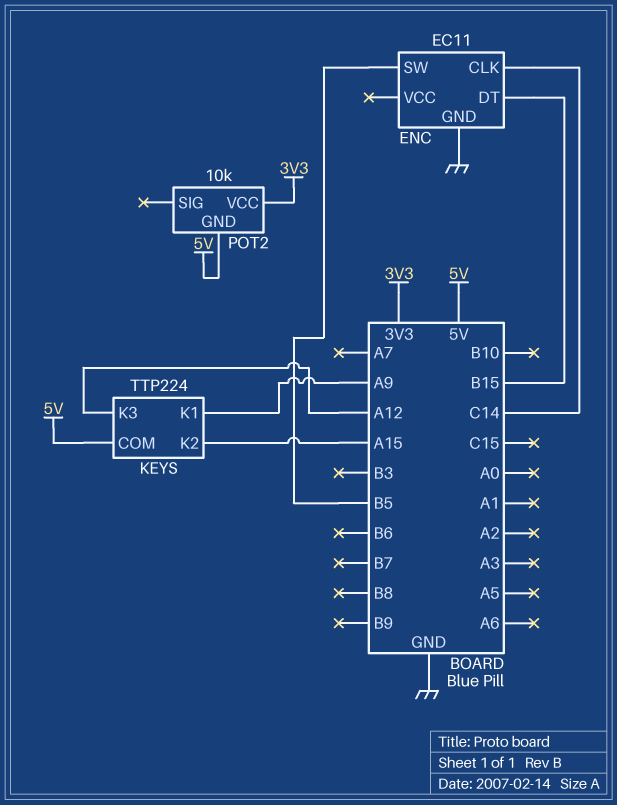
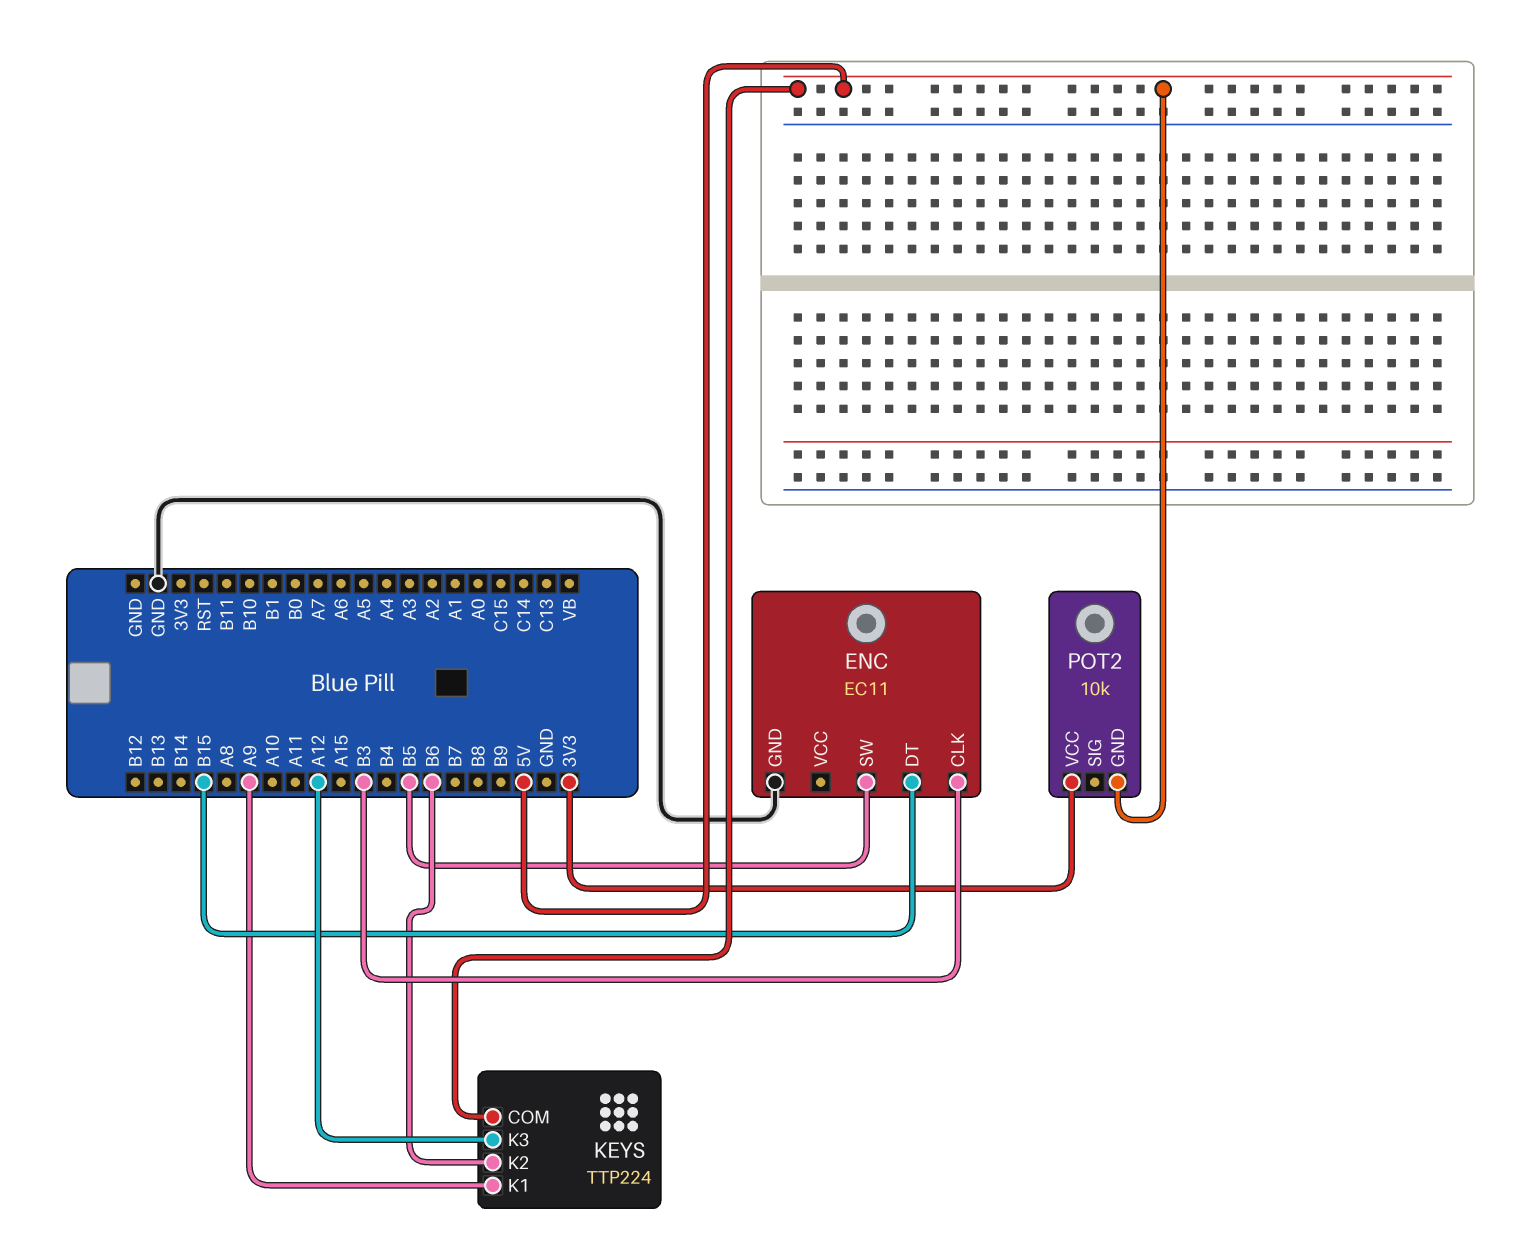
ENC pin CLK: C14 -> B3
KEYS pin K2: A15 -> B6

